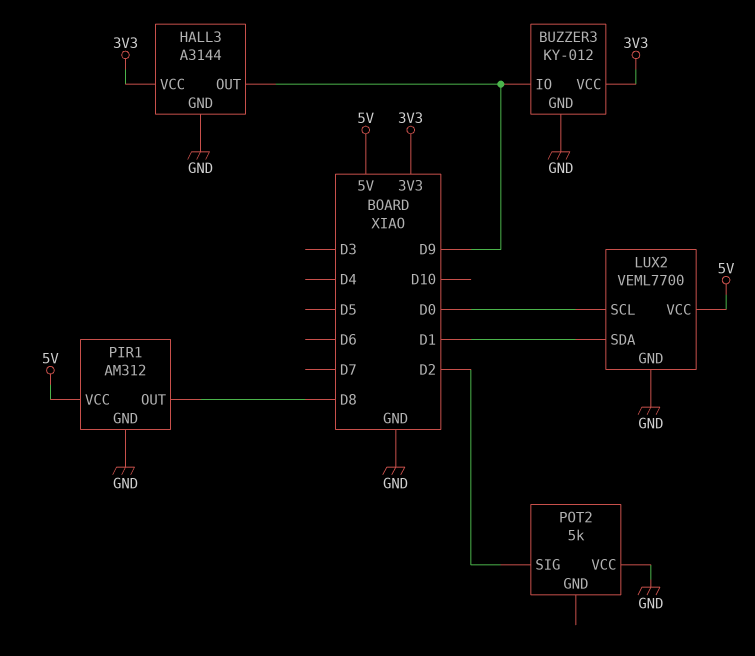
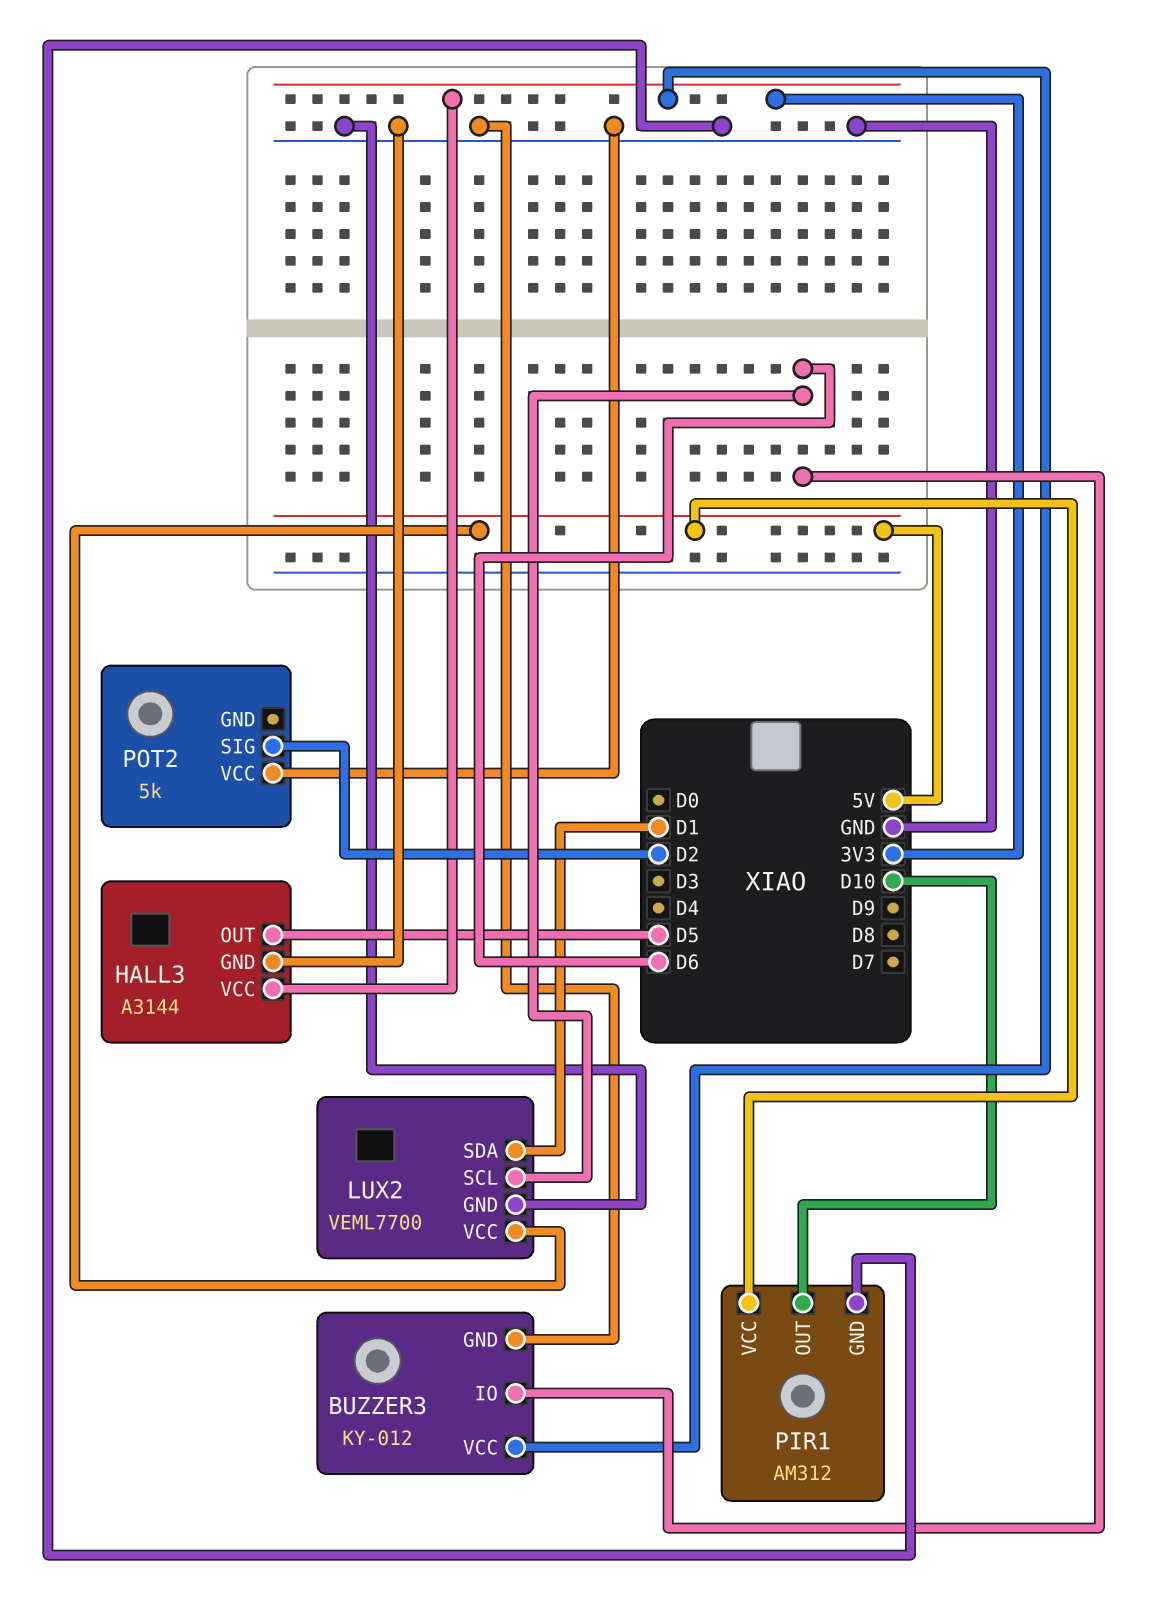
BUZZER3 pin IO: D9 -> D6
HALL3 pin OUT: D9 -> D5
LUX2 pin SCL: D0 -> D6
PIR1 pin OUT: D8 -> D10

